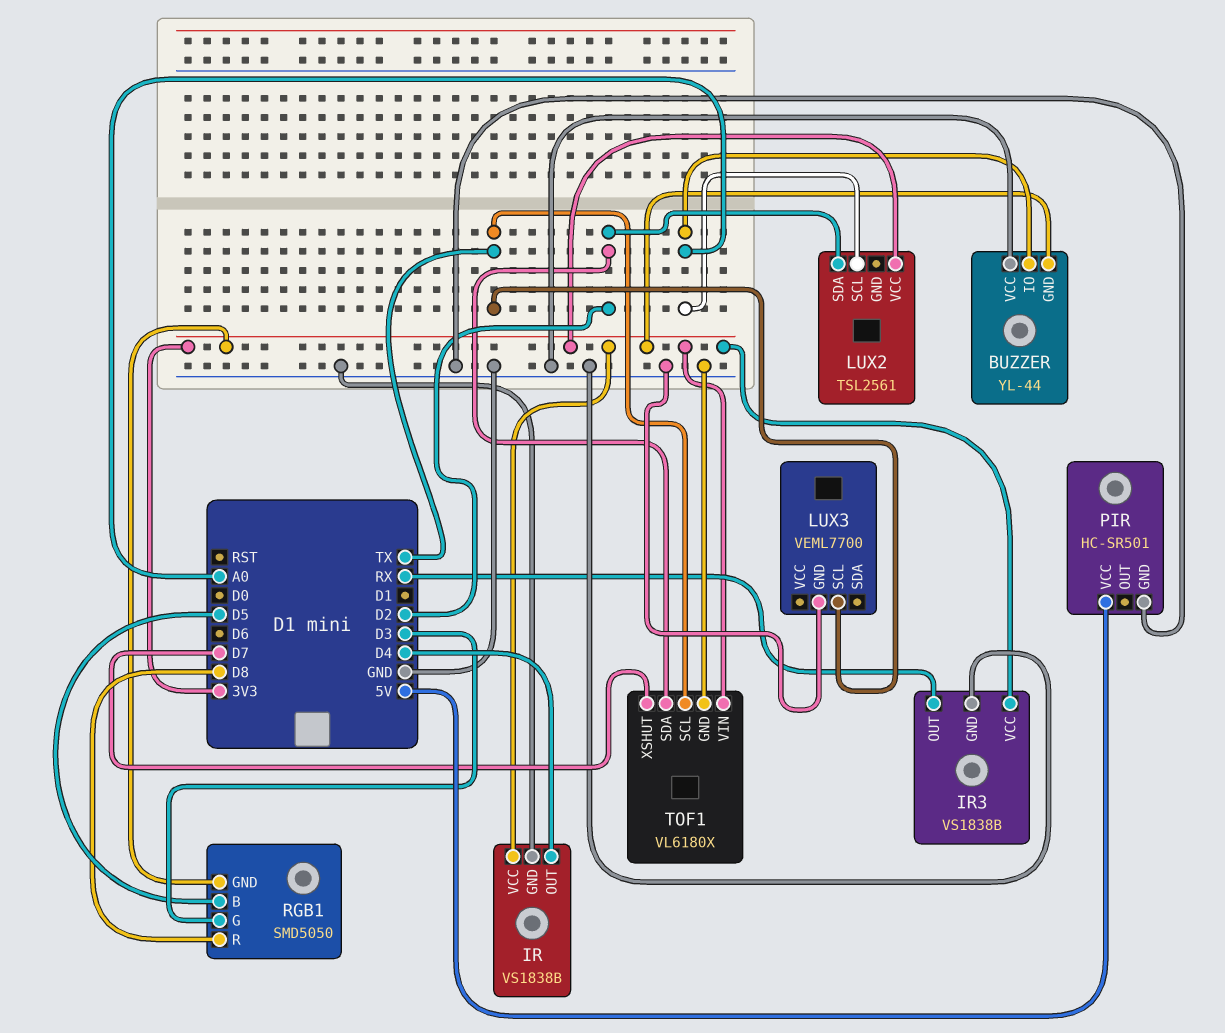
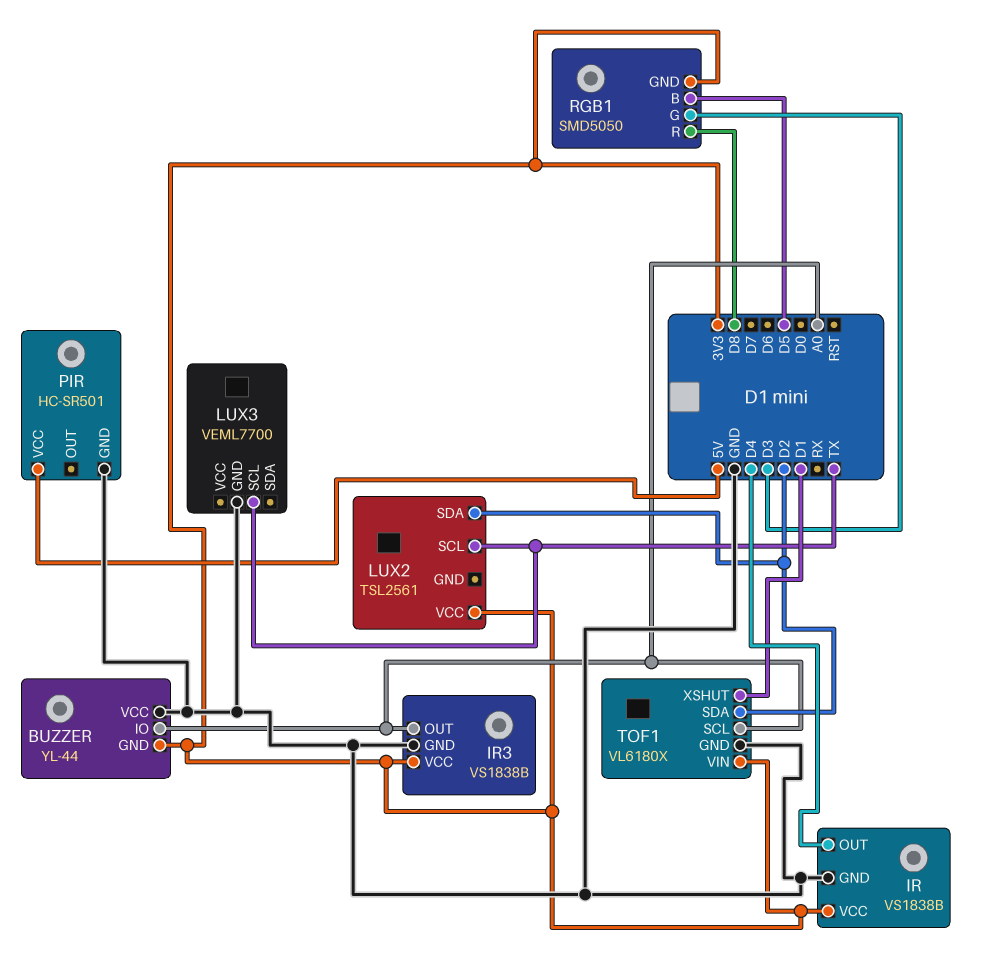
IR3 pin OUT: RX -> A0
LUX2 pin SCL: A0 -> TX
TOF1 pin SCL: TX -> A0
TOF1 pin XSHUT: D7 -> D1

